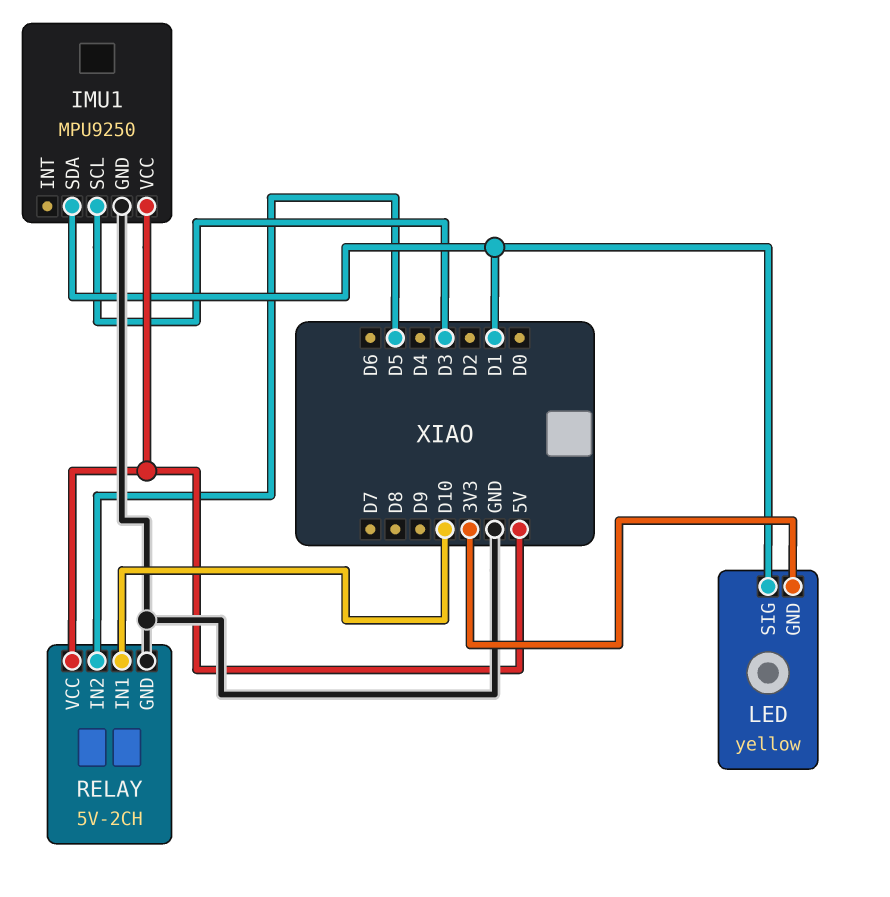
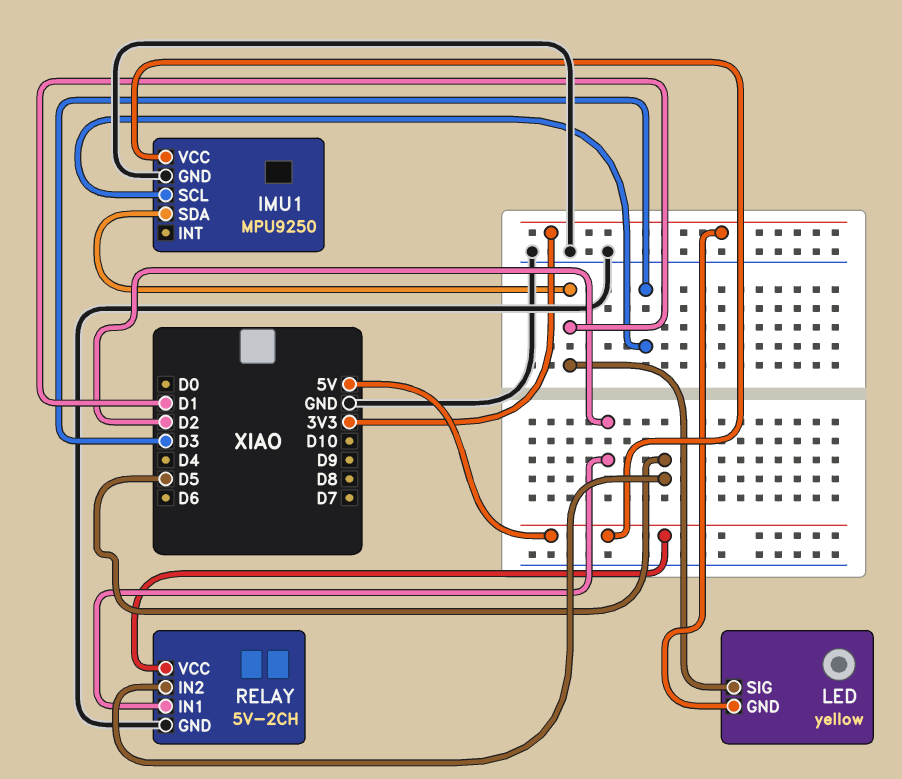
RELAY pin IN1: D10 -> D2

